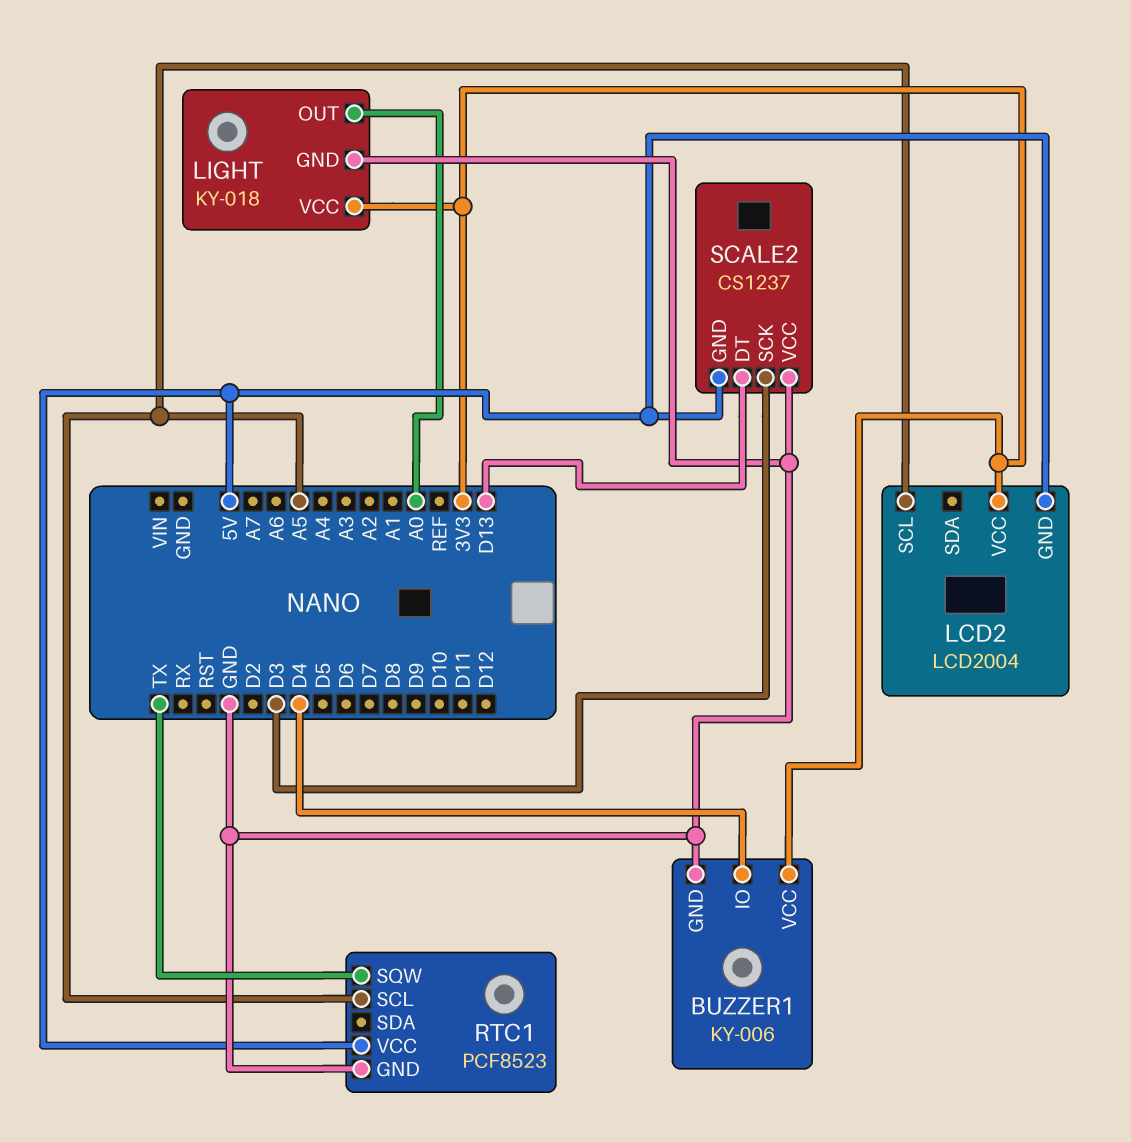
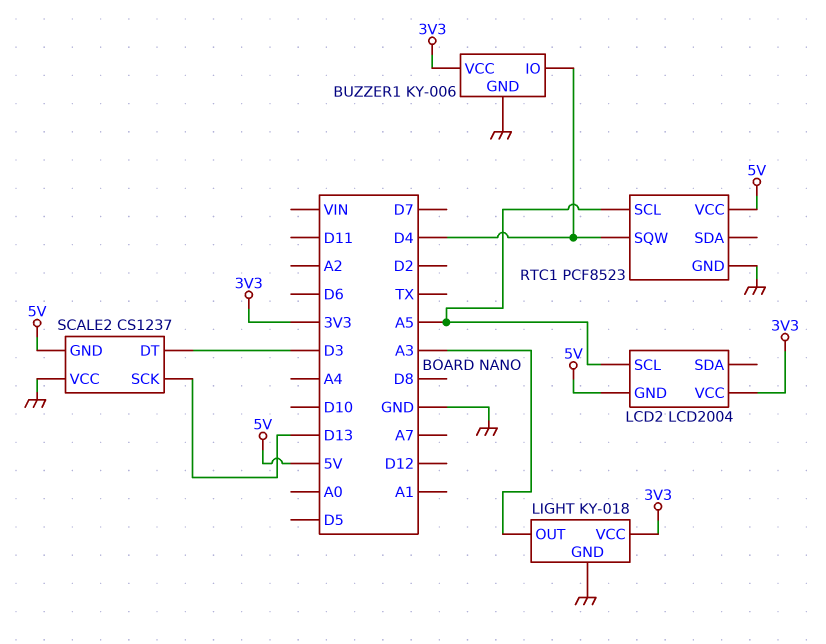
LIGHT pin OUT: A0 -> A3
RTC1 pin SQW: TX -> D4
SCALE2 pin DT: D13 -> D3
SCALE2 pin SCK: D3 -> D13

